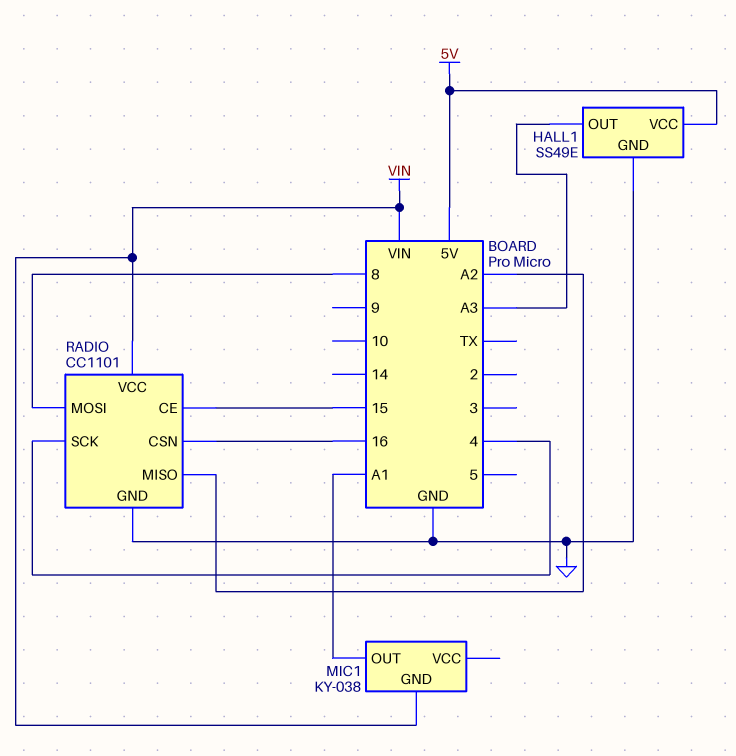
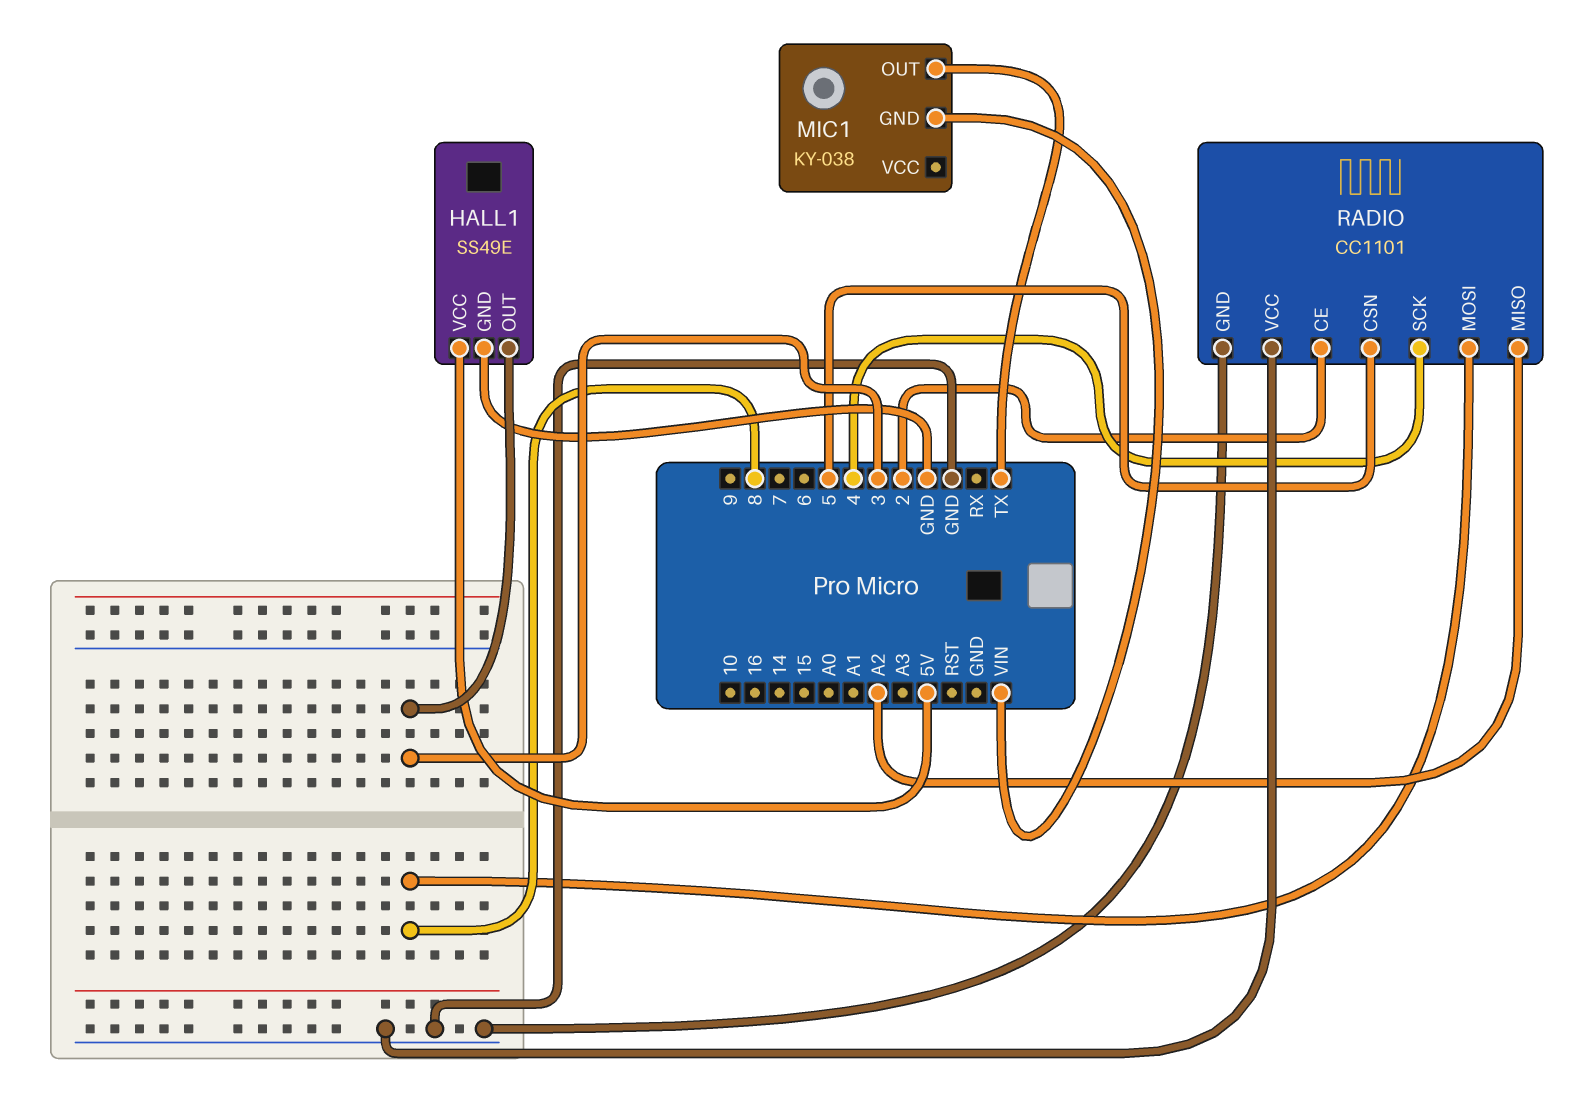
HALL1 pin OUT: A3 -> 3
MIC1 pin OUT: A1 -> TX
RADIO pin CE: 15 -> 2
RADIO pin CSN: 16 -> 5
RADIO pin VCC: VIN -> GND

